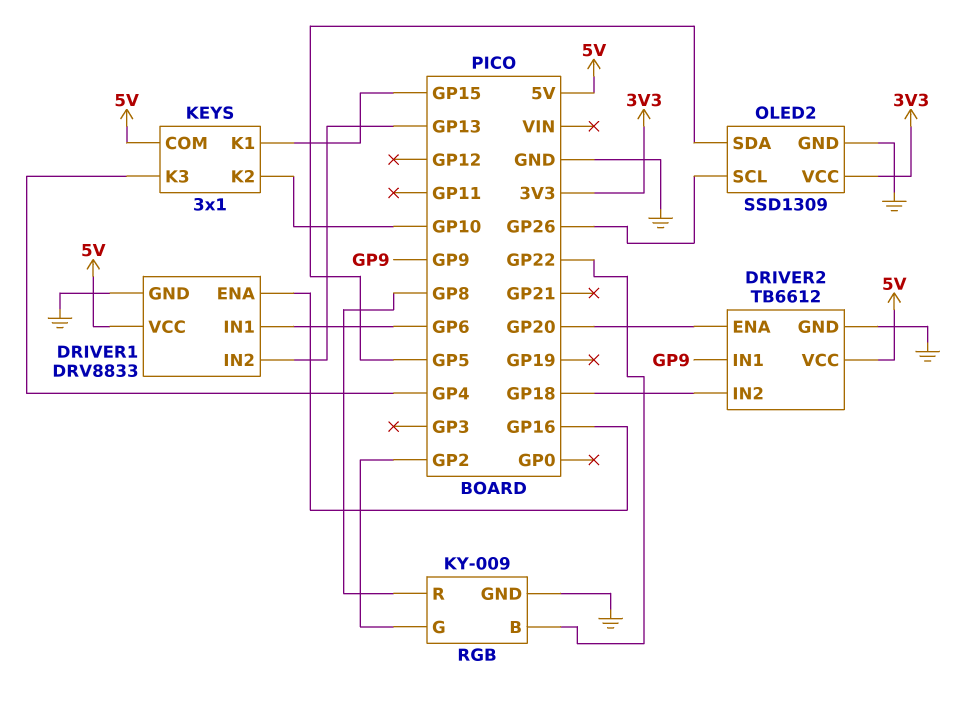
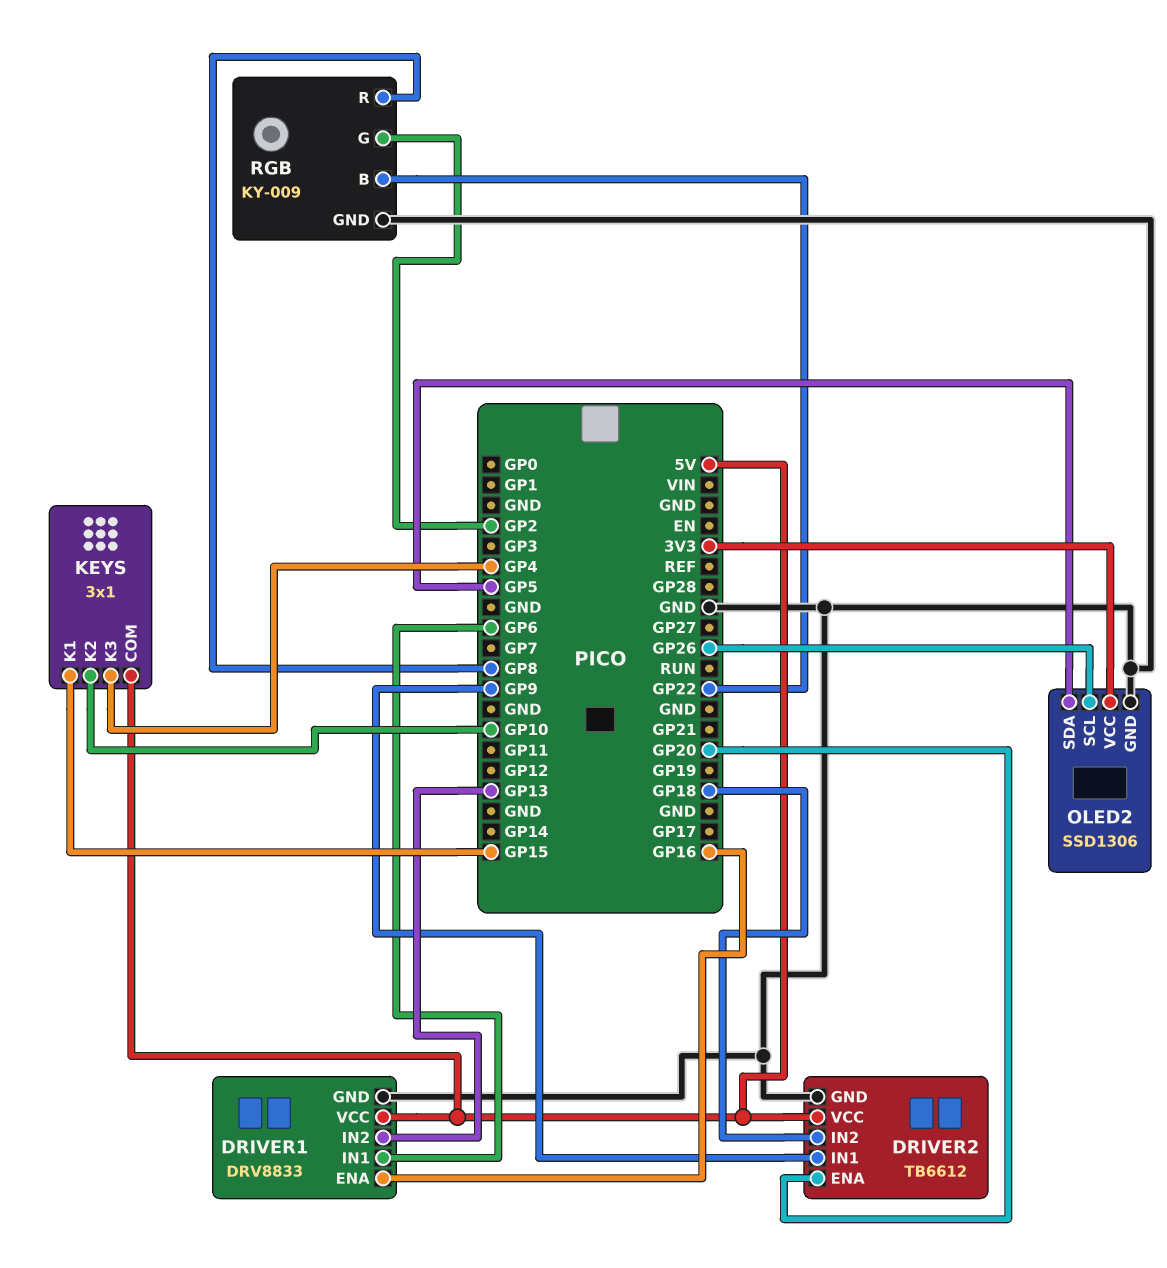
OLED2: SSD1309 -> SSD1306

